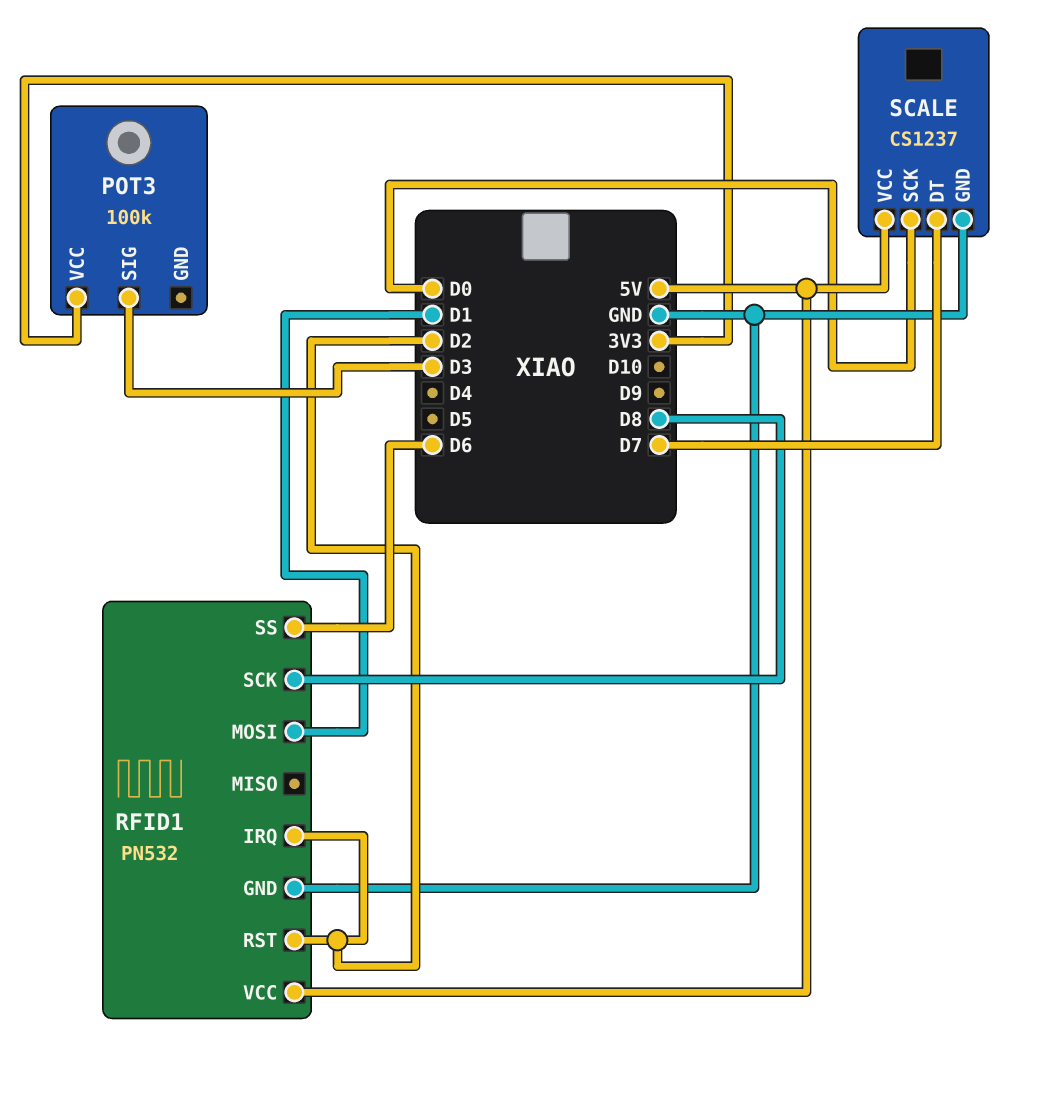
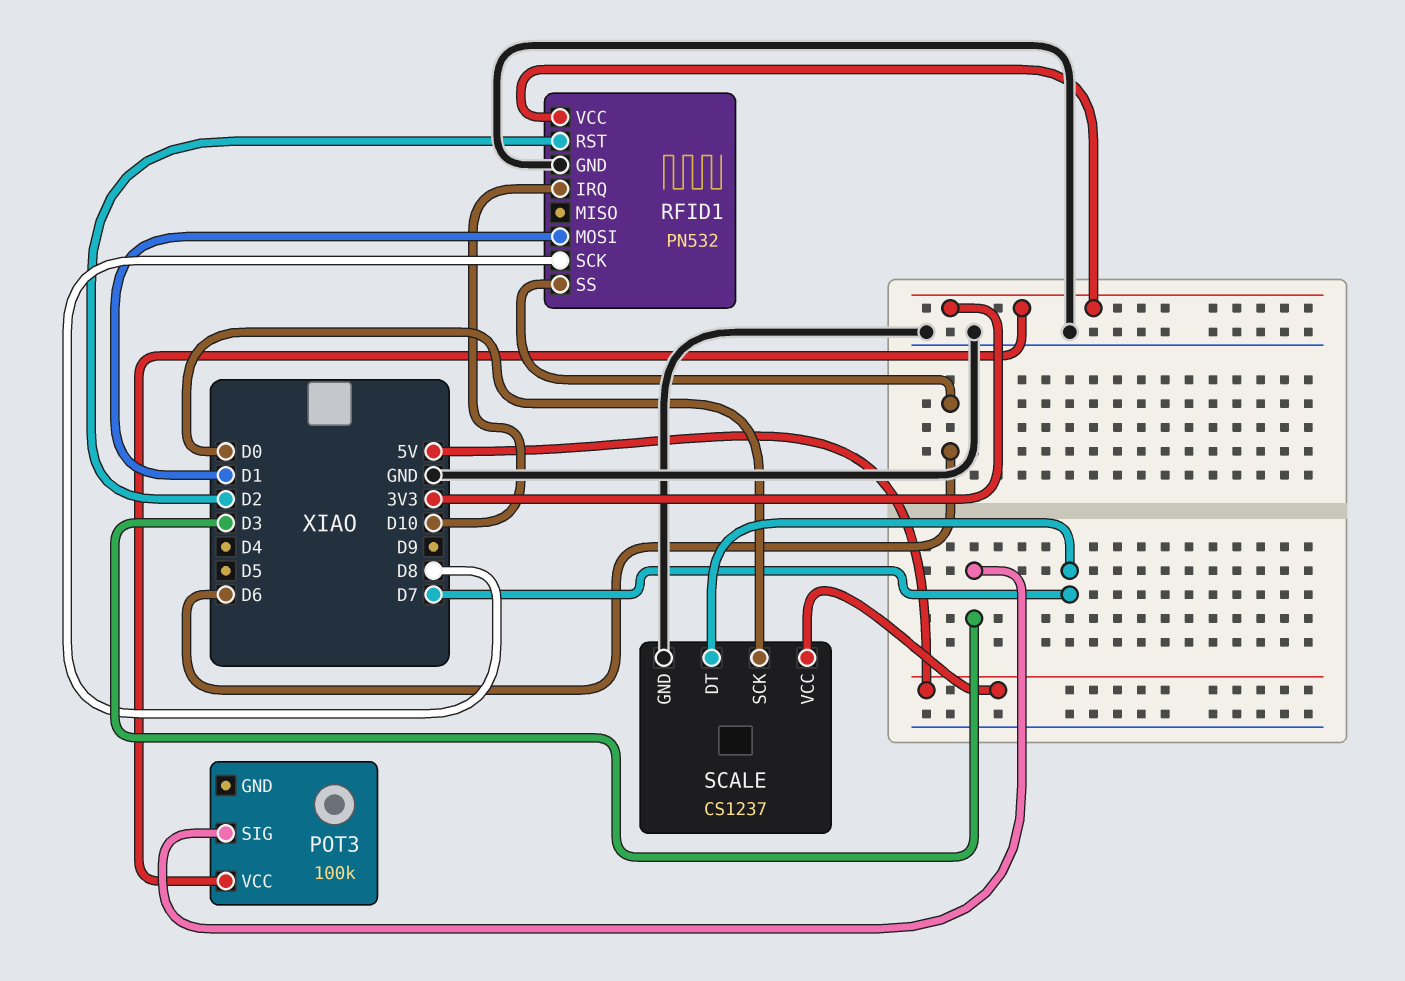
RFID1 pin IRQ: D2 -> D10
RFID1 pin VCC: 5V -> 3V3

